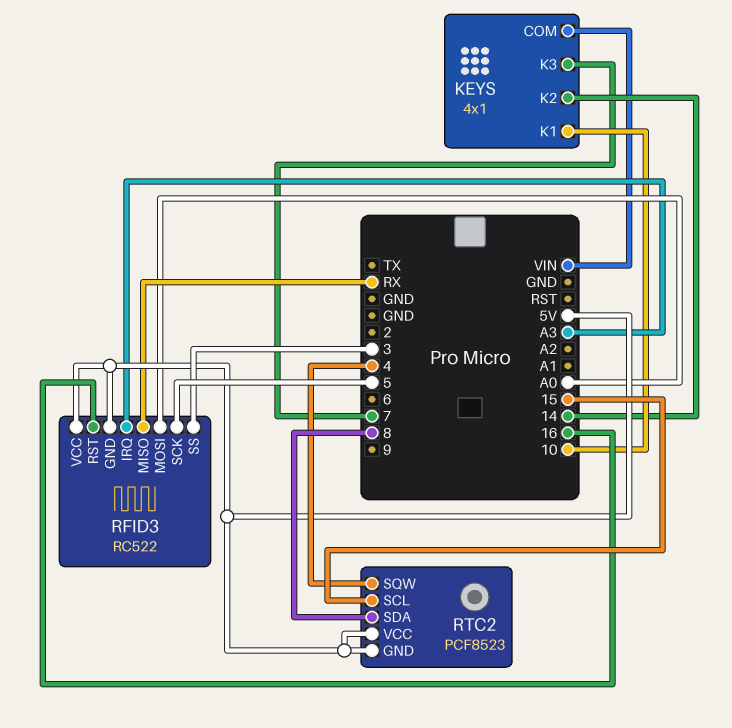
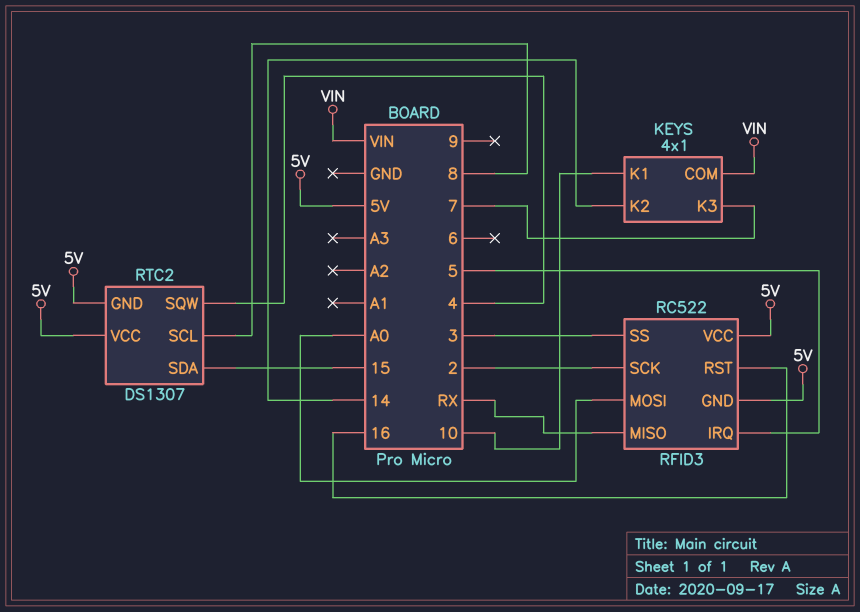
RFID3 pin IRQ: A3 -> 5
RFID3 pin SCK: 5 -> 2
RTC2: PCF8523 -> DS1307
RTC2 pin SCL: 15 -> 8
RTC2 pin SDA: 8 -> 15

